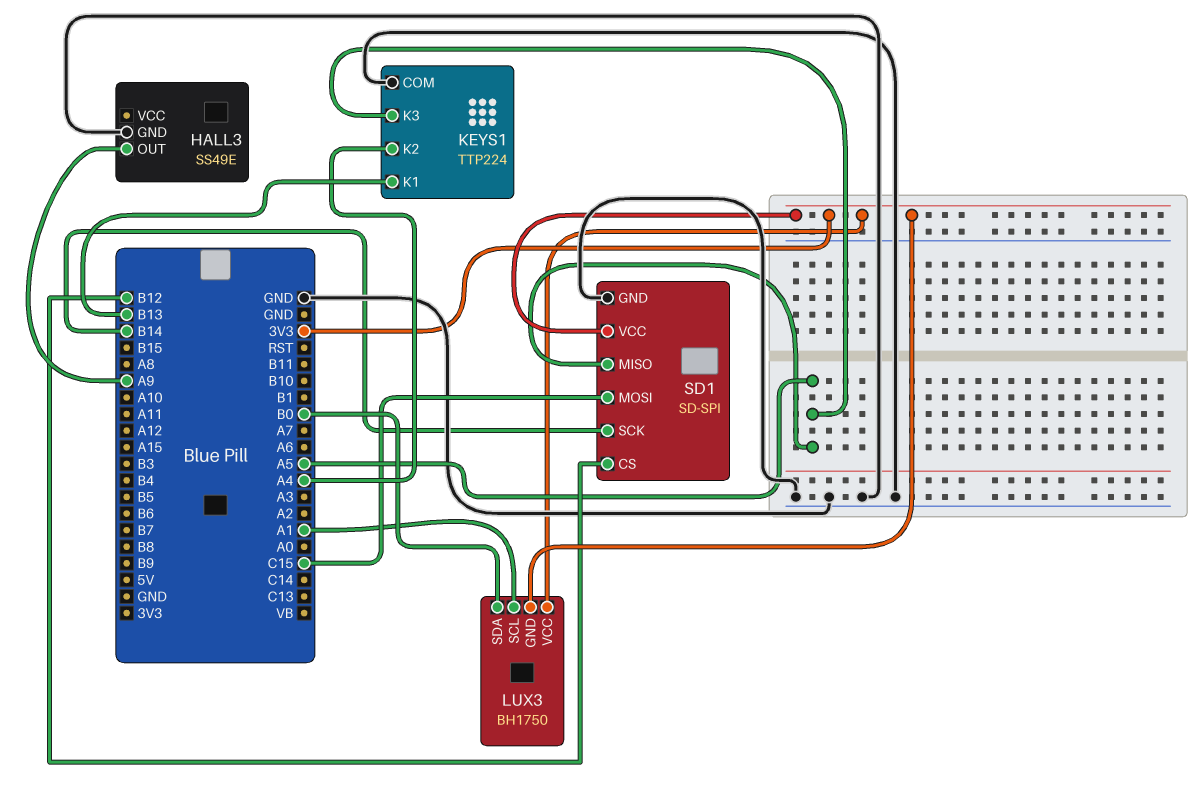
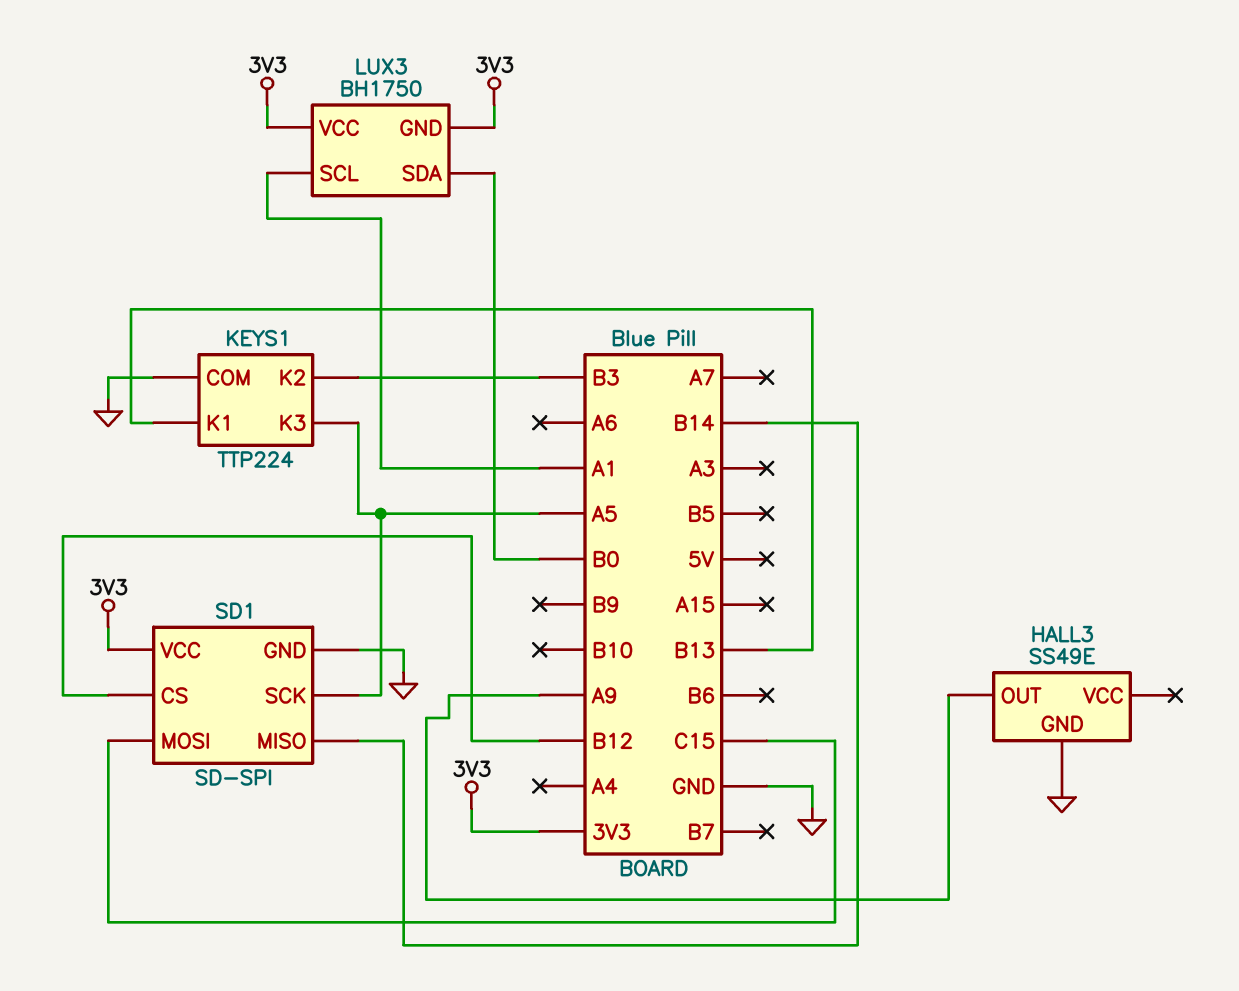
KEYS1 pin K2: A4 -> B3
SD1 pin MISO: A5 -> B14
SD1 pin SCK: B14 -> A5

